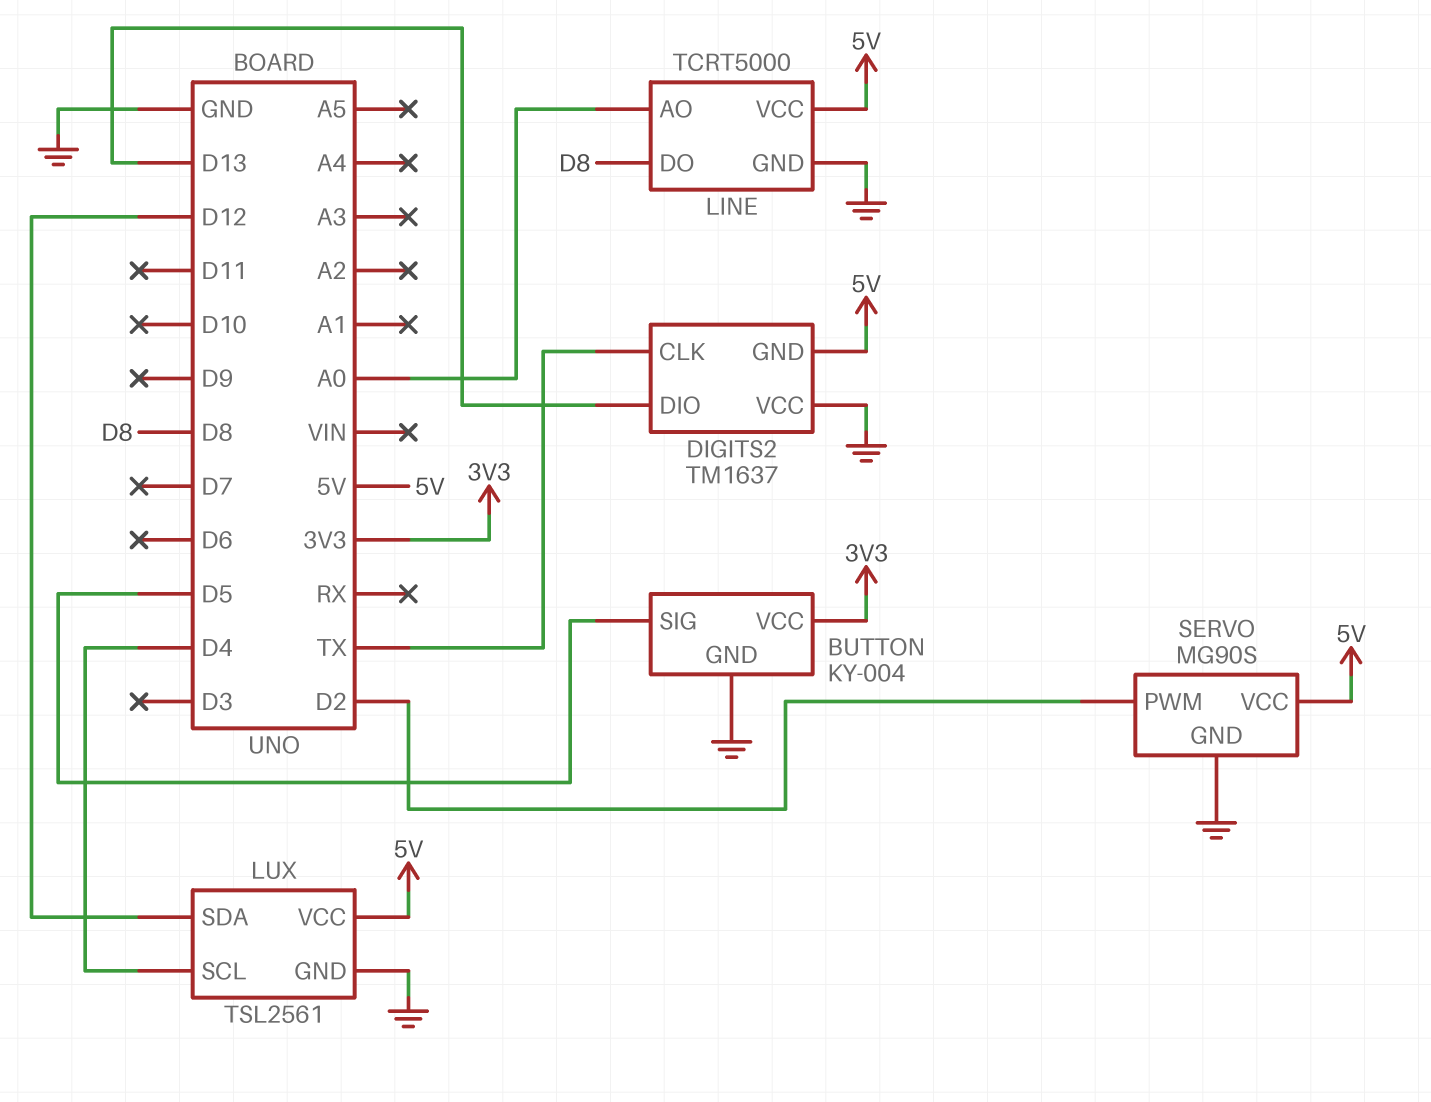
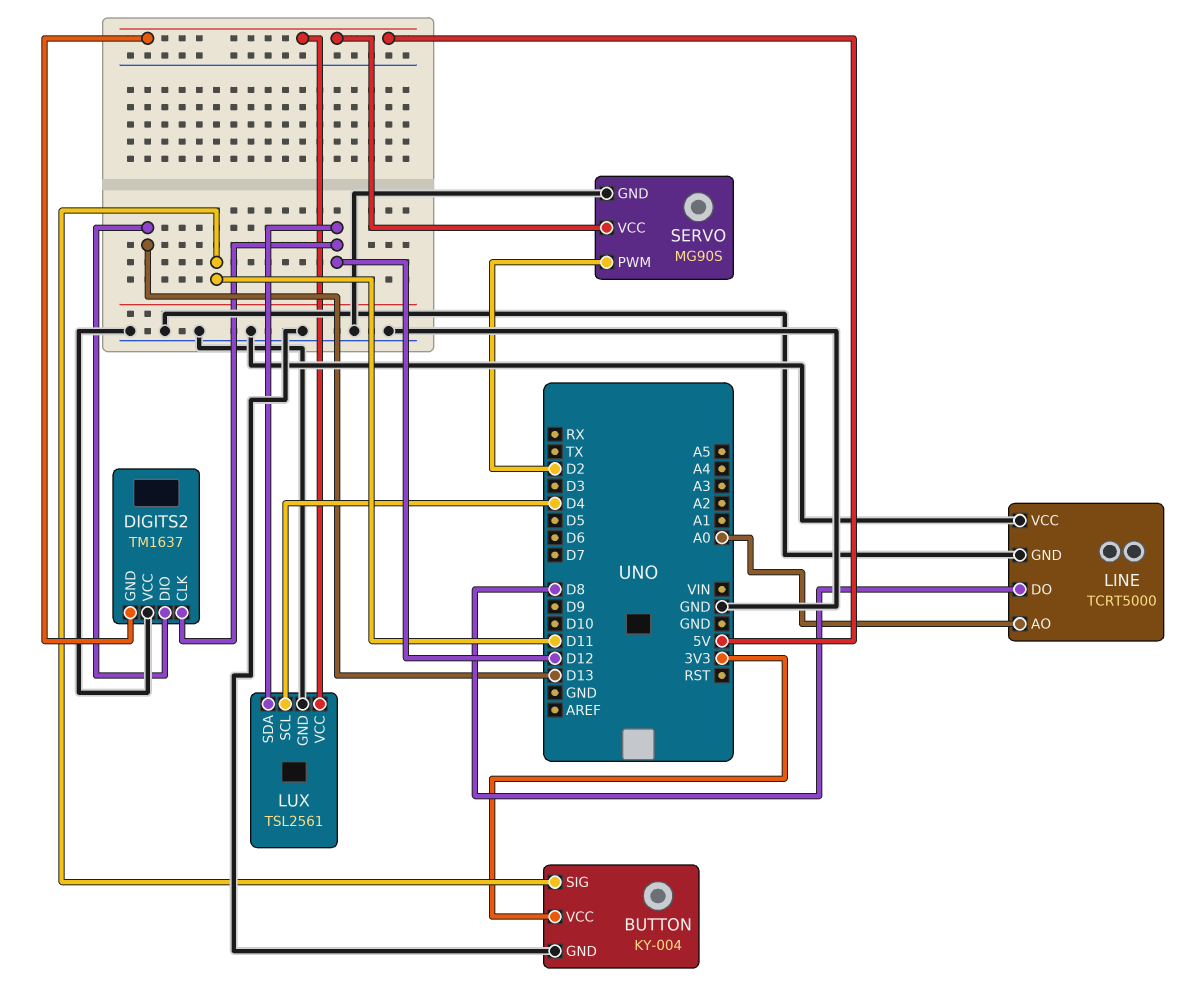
BUTTON pin SIG: D5 -> D11
DIGITS2 pin CLK: TX -> D12
LINE pin VCC: 5V -> GND

